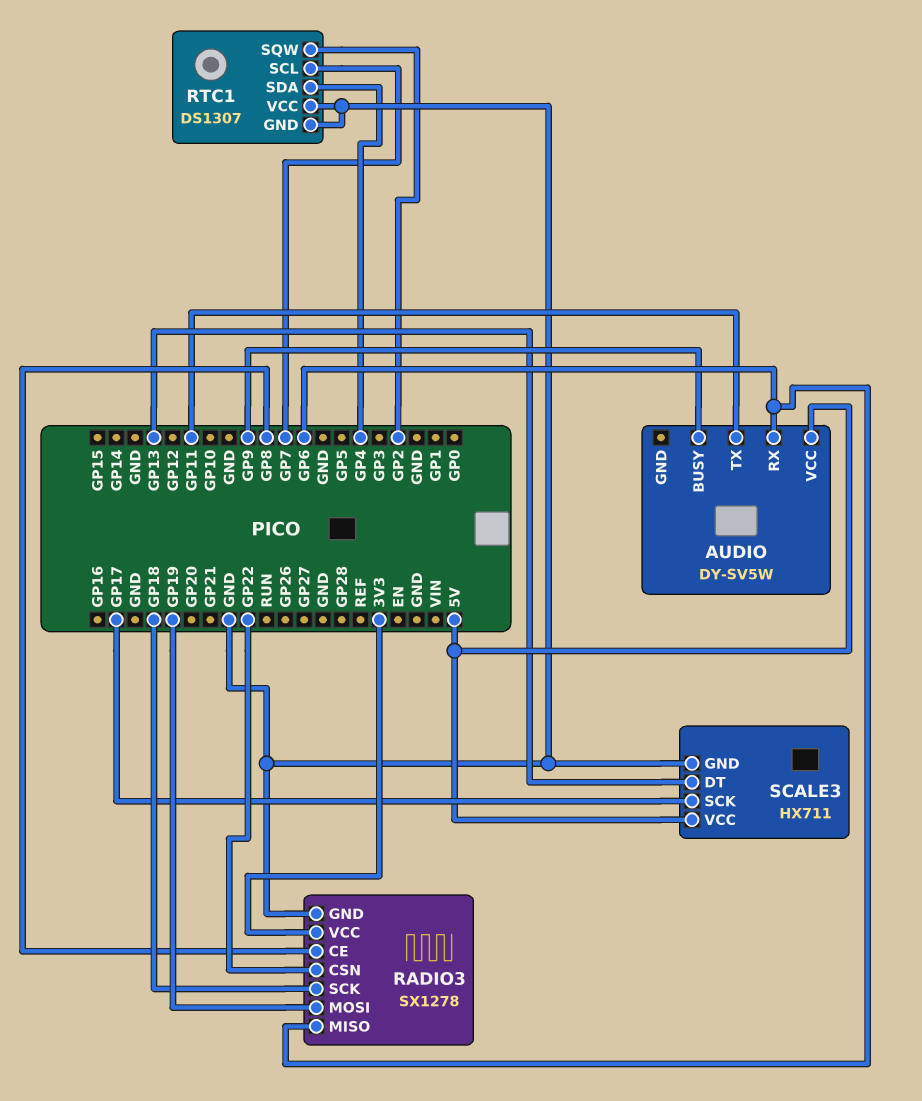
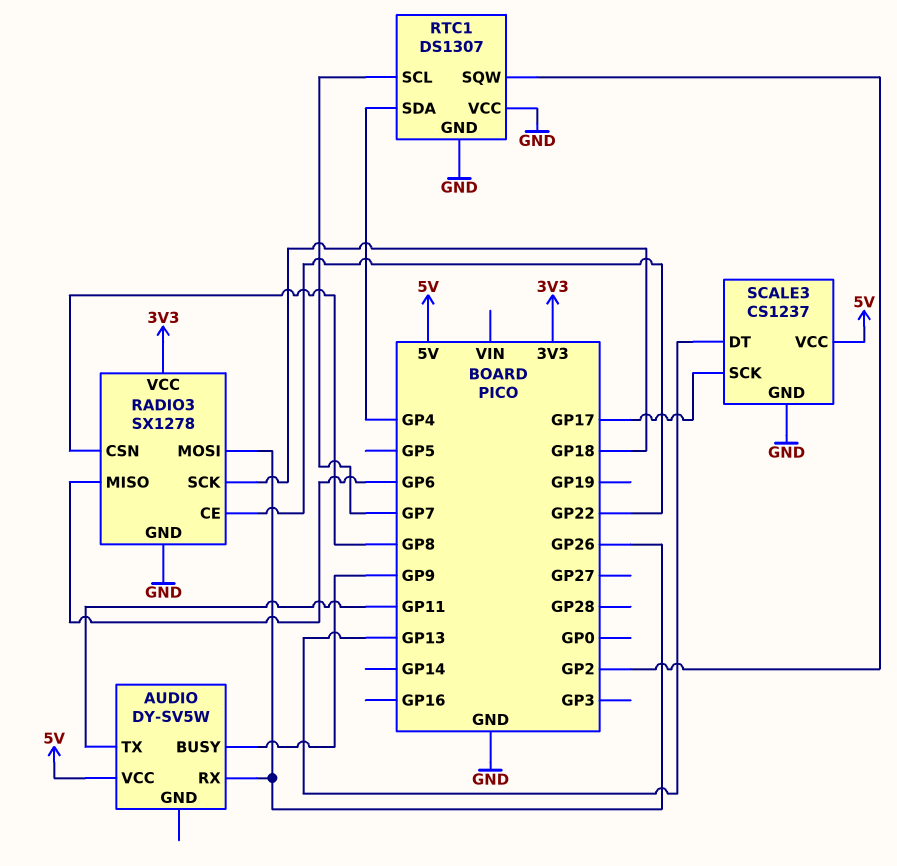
AUDIO pin RX: GP6 -> GP26
RADIO3 pin CE: GP8 -> GP22
RADIO3 pin CSN: GP22 -> GP8
RADIO3 pin MOSI: GP19 -> GP26
SCALE3: HX711 -> CS1237

